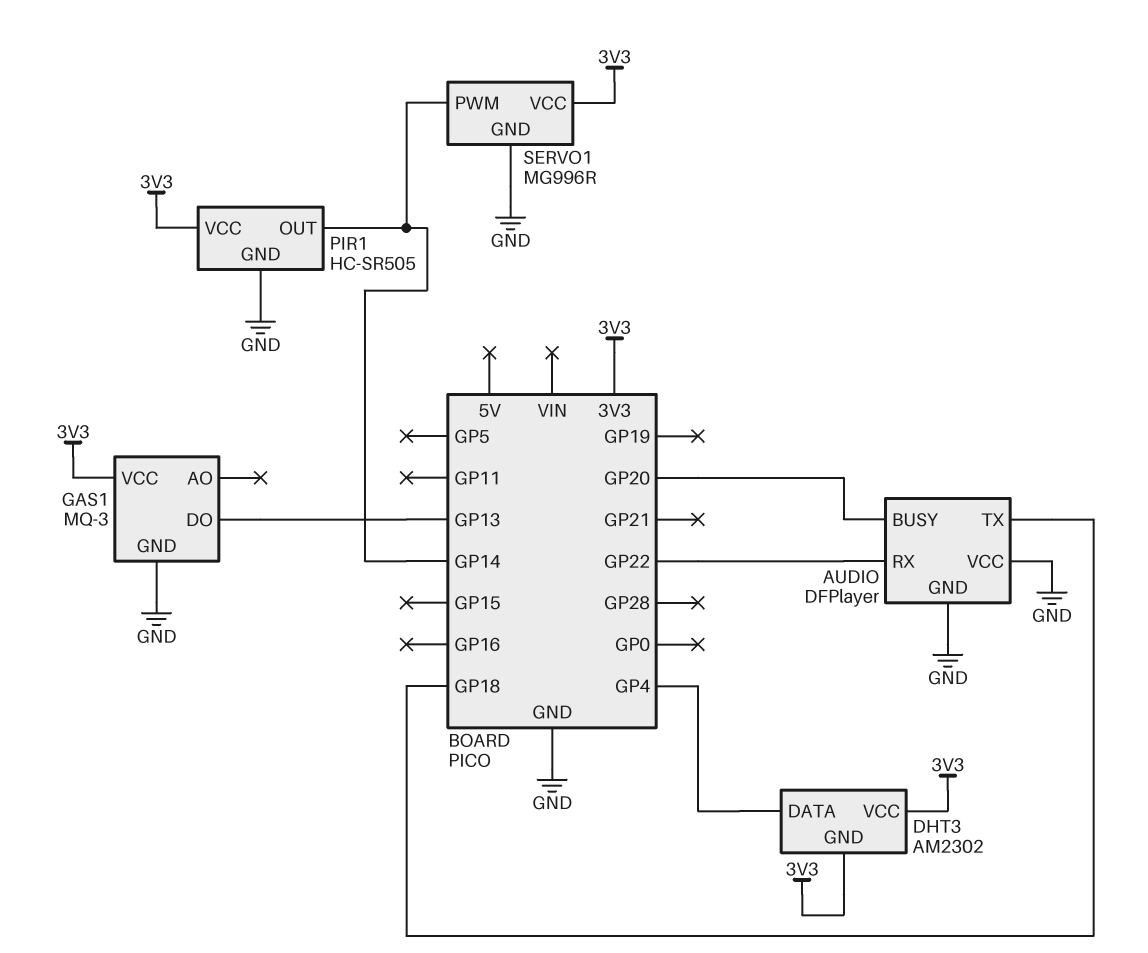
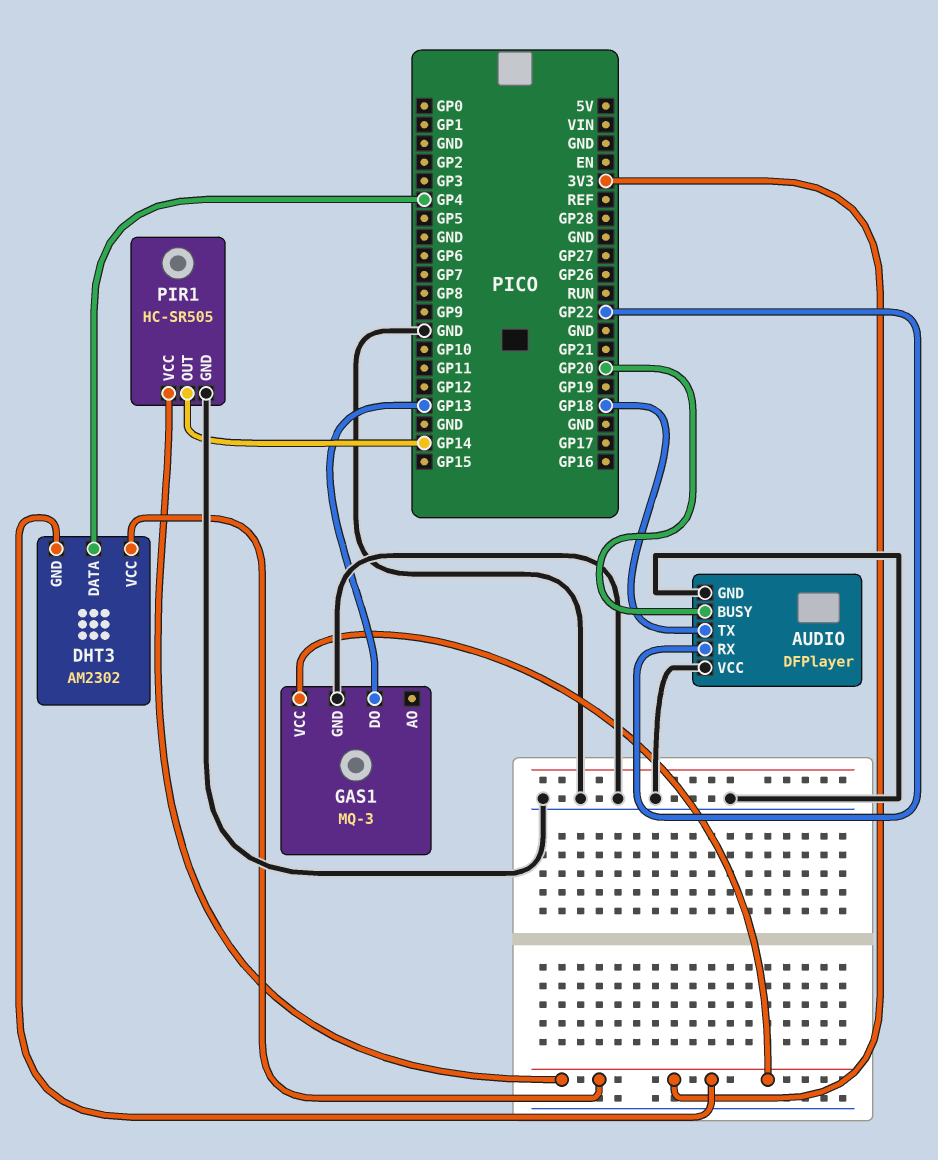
SERVO1: MG996R -> none
SERVO1 pin GND: GND -> none
SERVO1 pin PWM: GP14 -> none
SERVO1 pin VCC: 3V3 -> none

